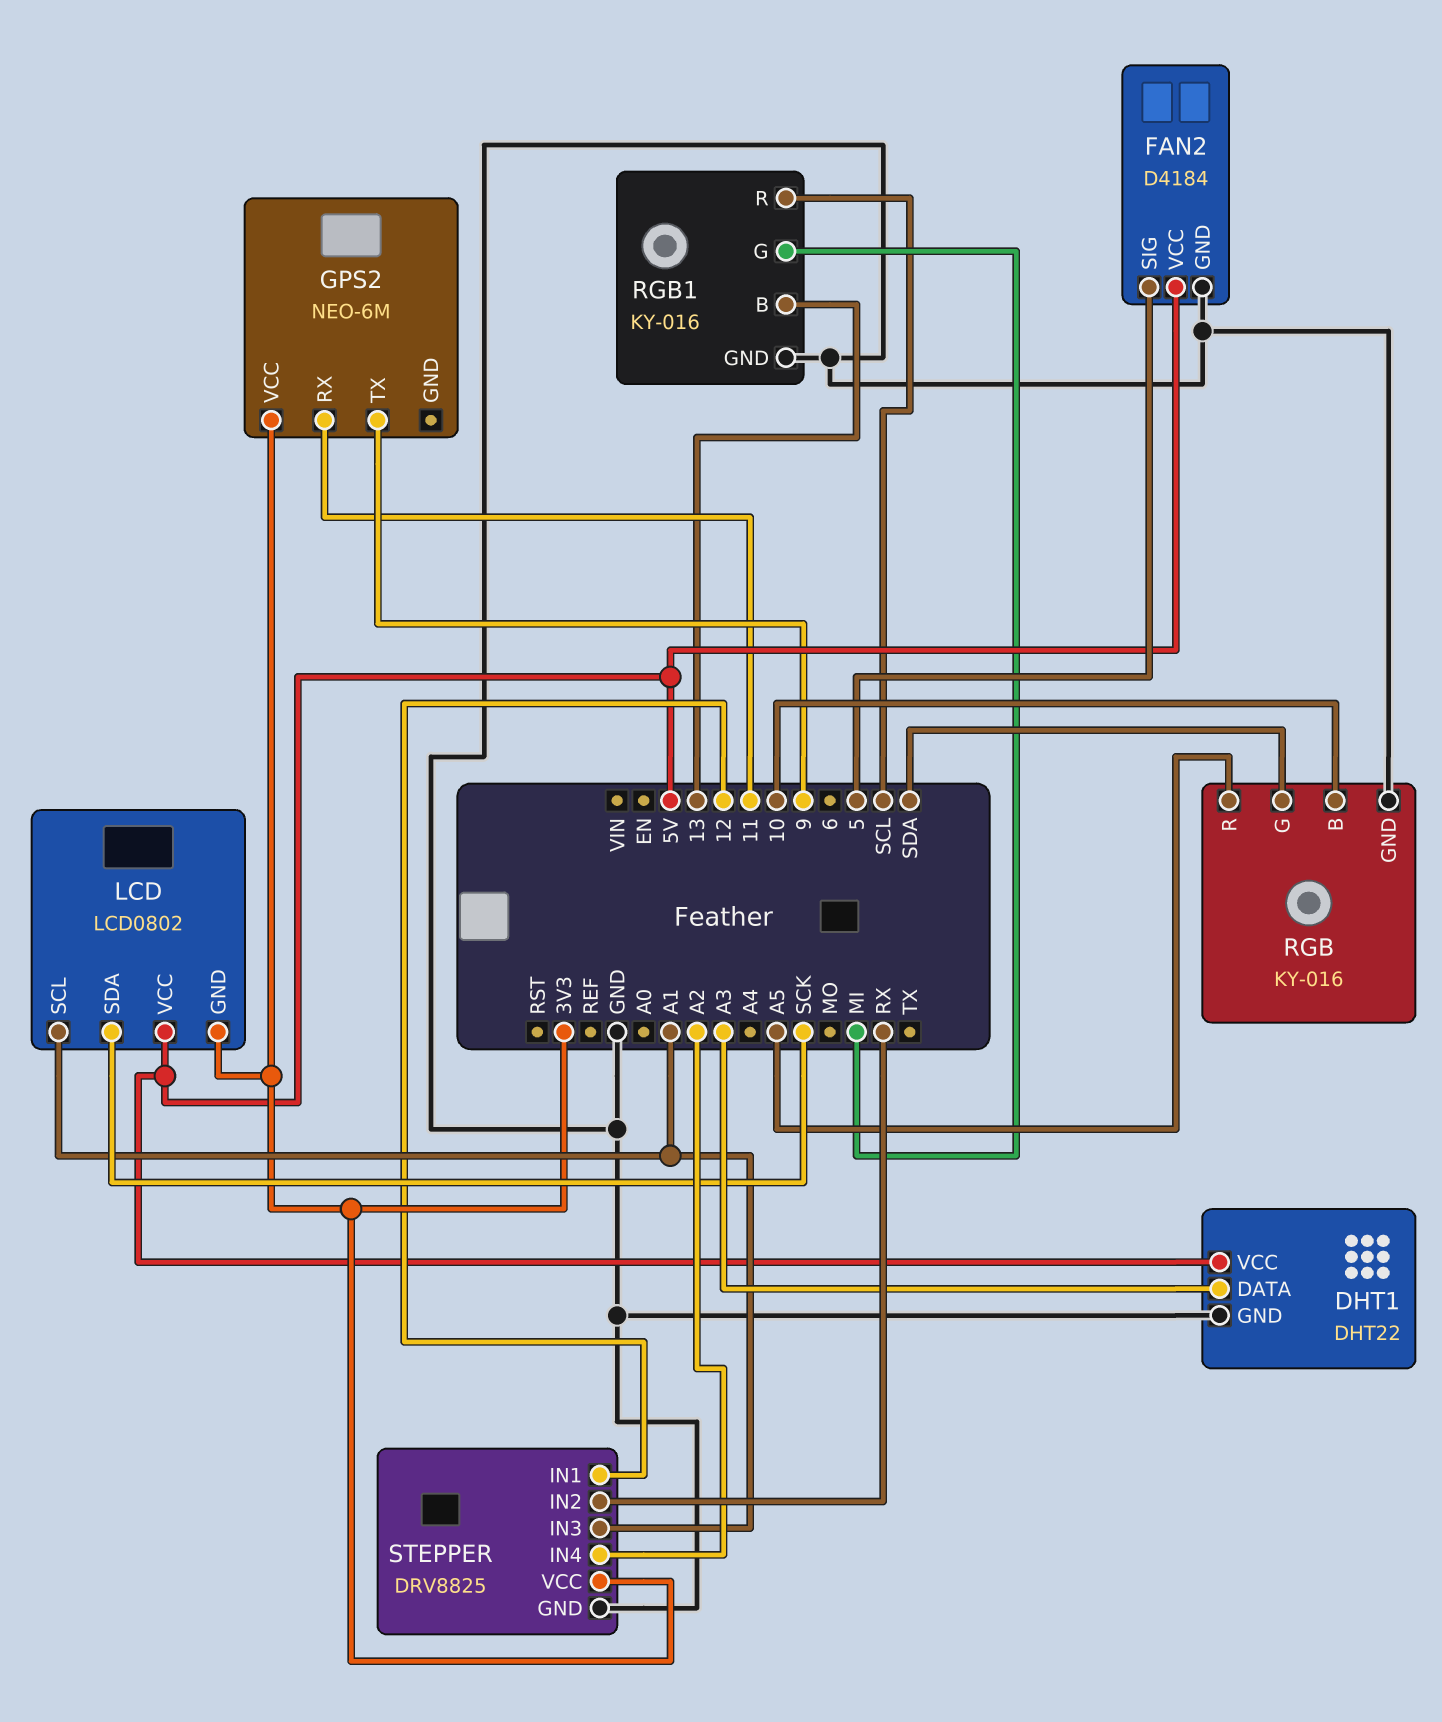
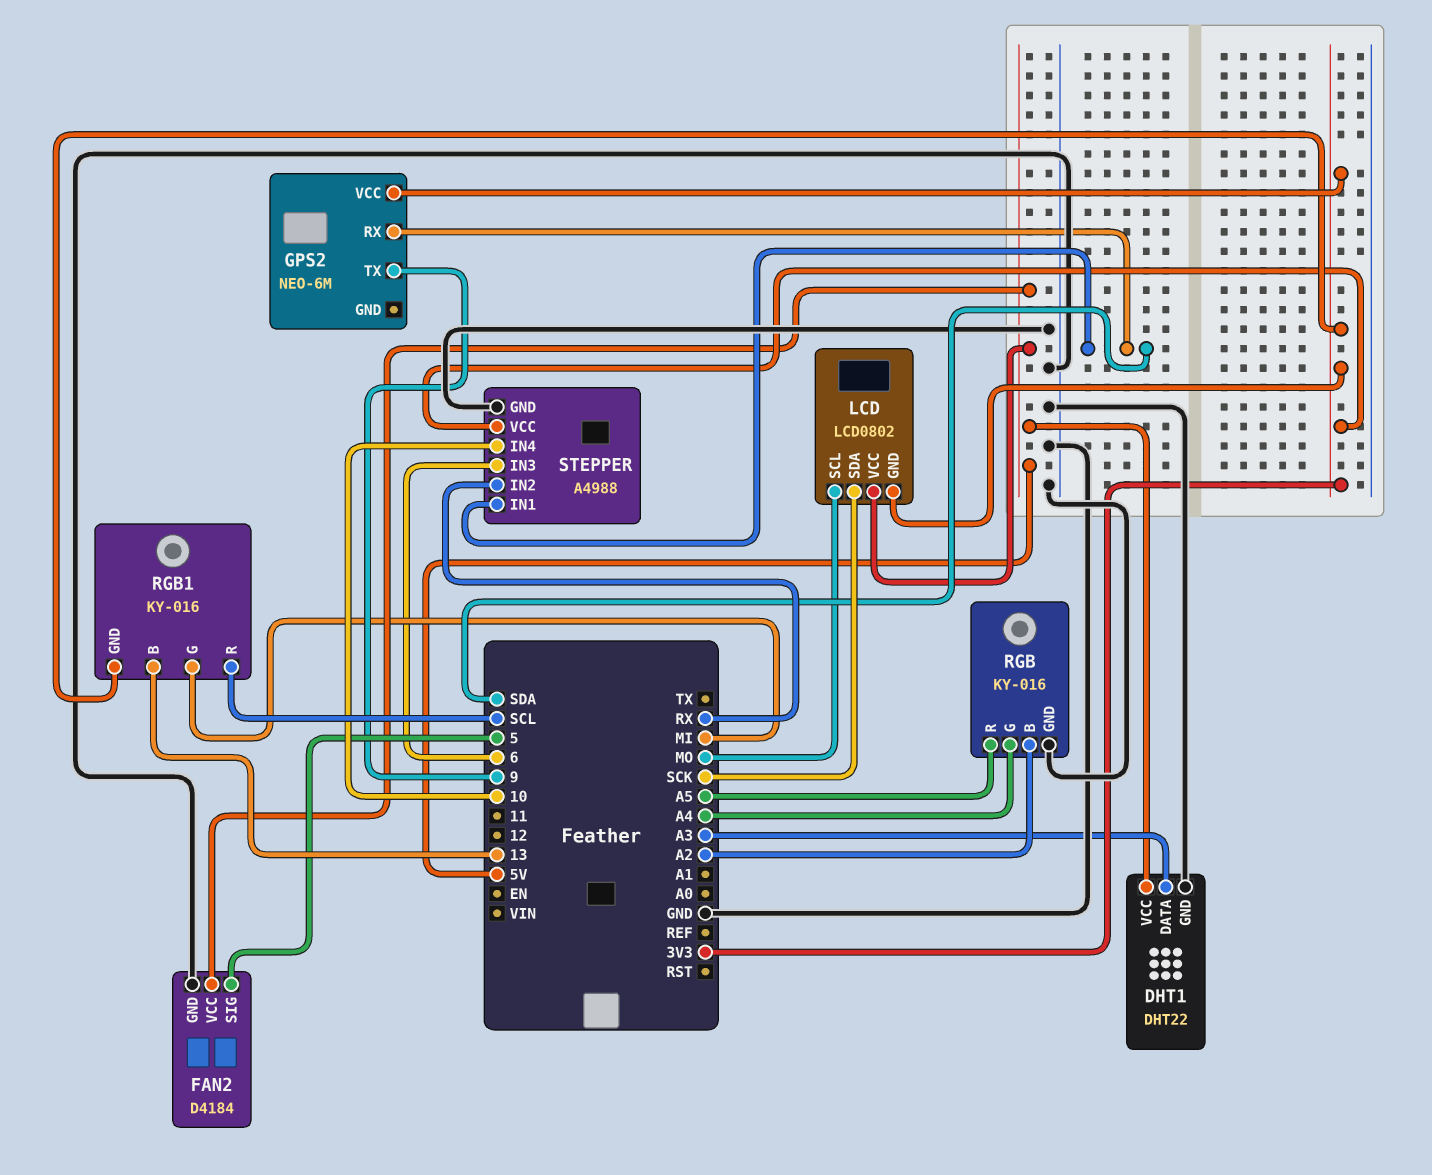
GPS2 pin RX: 11 -> SDA
LCD pin SCL: A1 -> MO
RGB pin B: 10 -> A2
RGB pin G: SDA -> A4
RGB1 pin GND: GND -> 3V3
STEPPER: DRV8825 -> A4988
STEPPER pin IN1: 12 -> SDA
STEPPER pin IN3: A1 -> 6
STEPPER pin IN4: A2 -> 10

